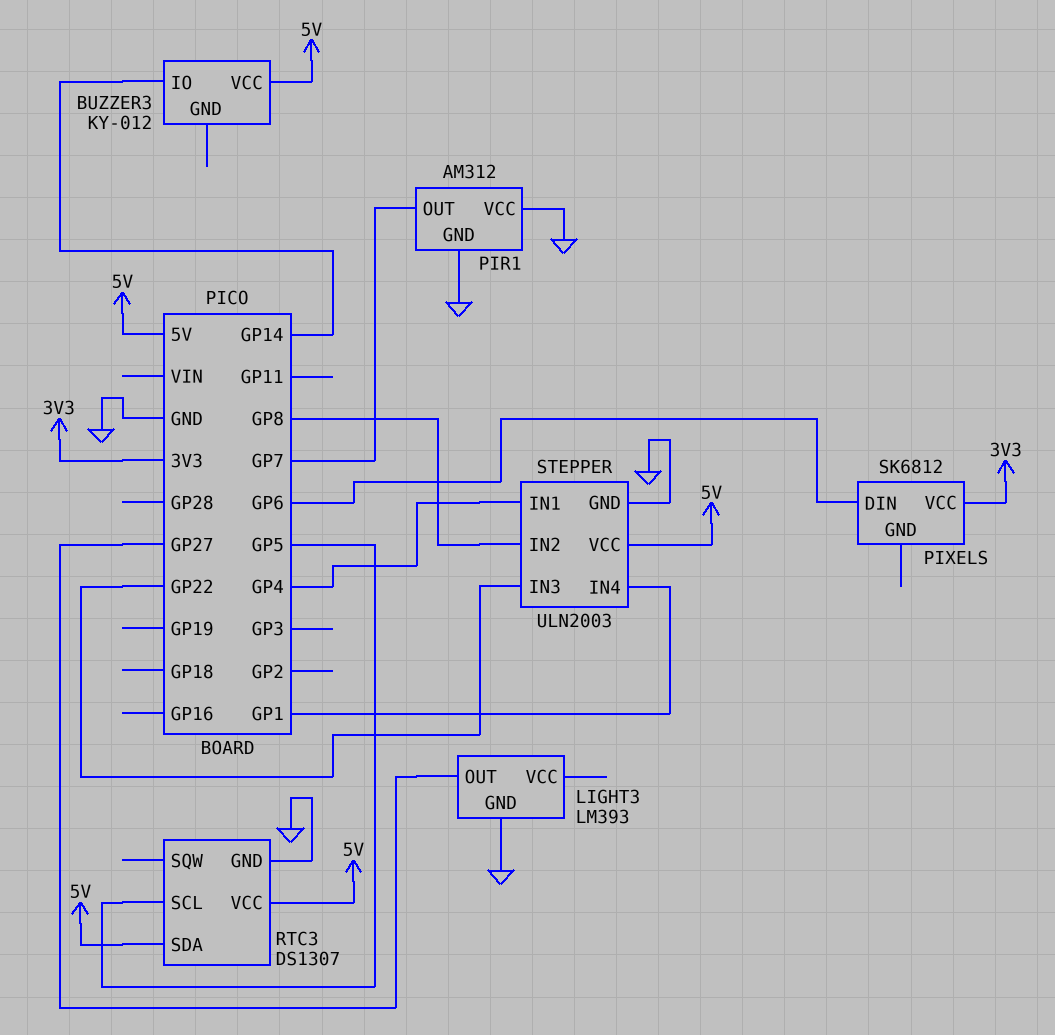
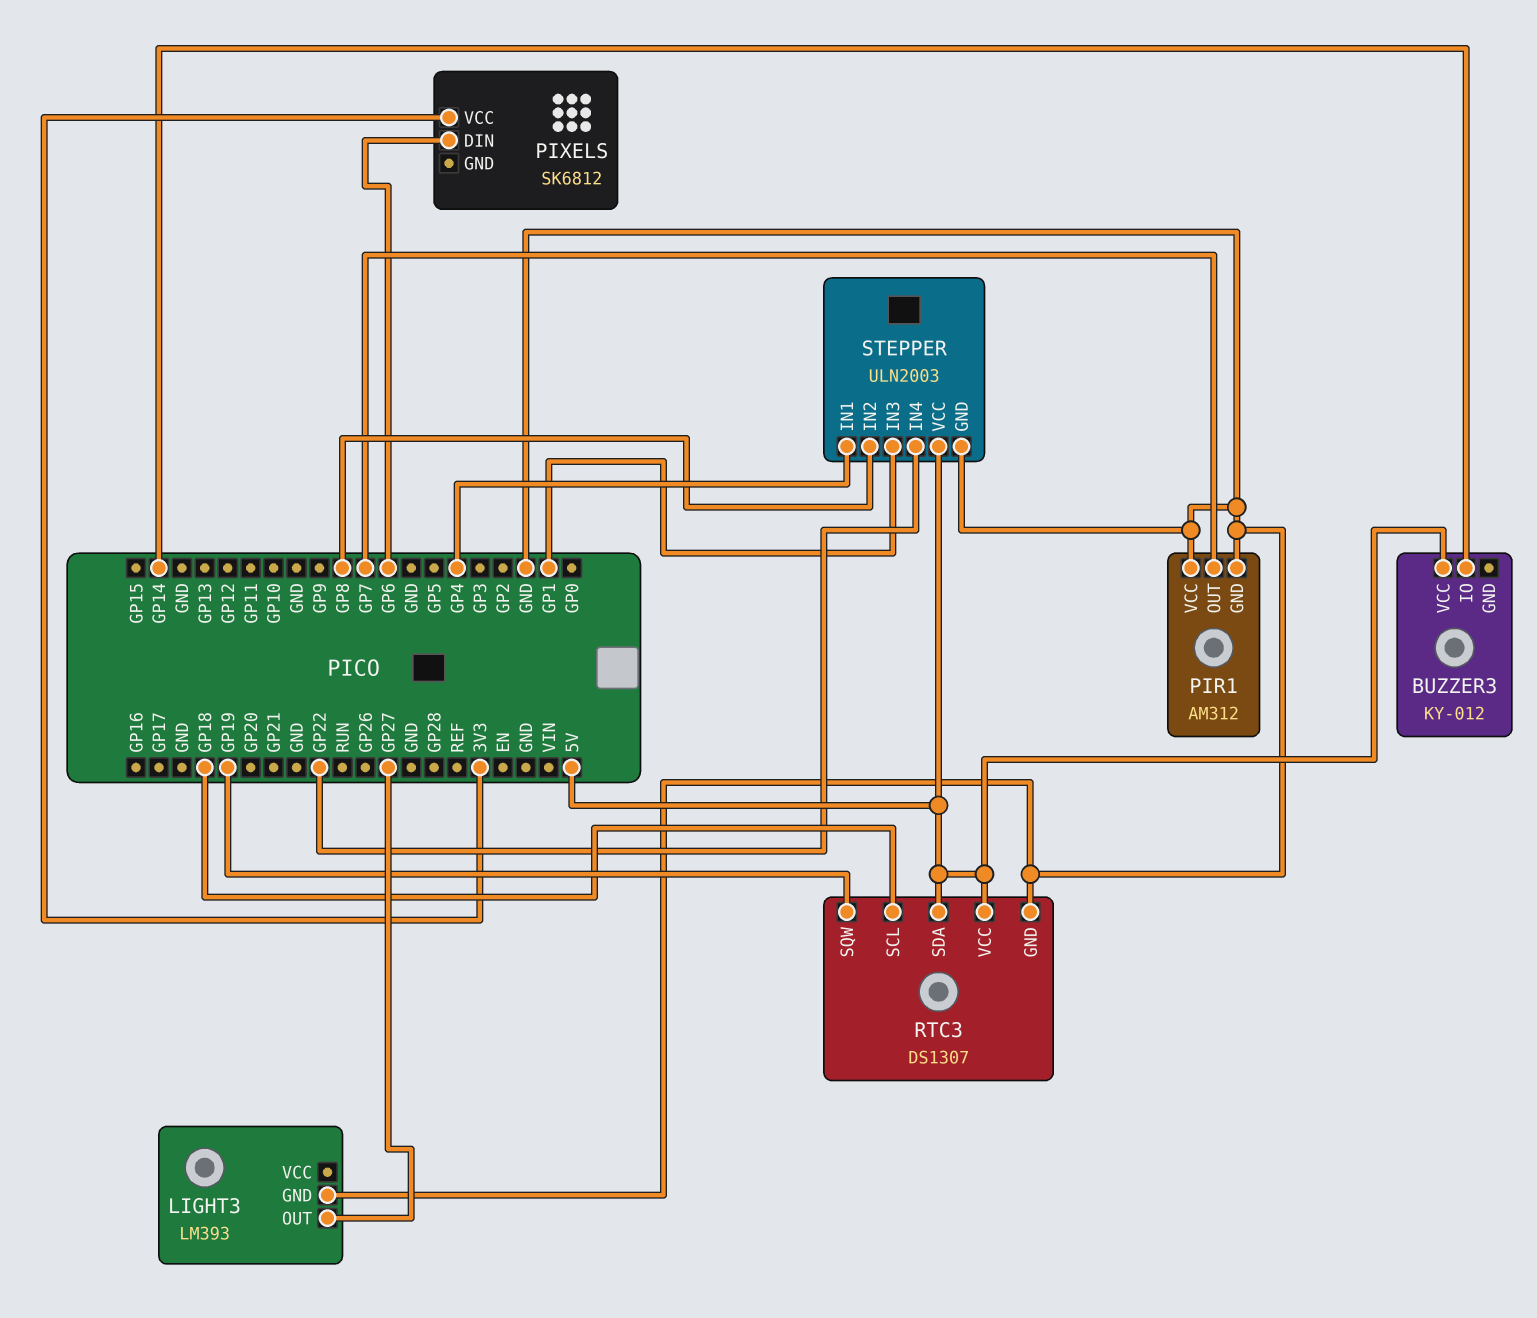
RTC3 pin SCL: GP5 -> GP18
RTC3 pin SQW: none -> GP19
STEPPER pin IN3: GP22 -> GP1
STEPPER pin IN4: GP1 -> GP22

